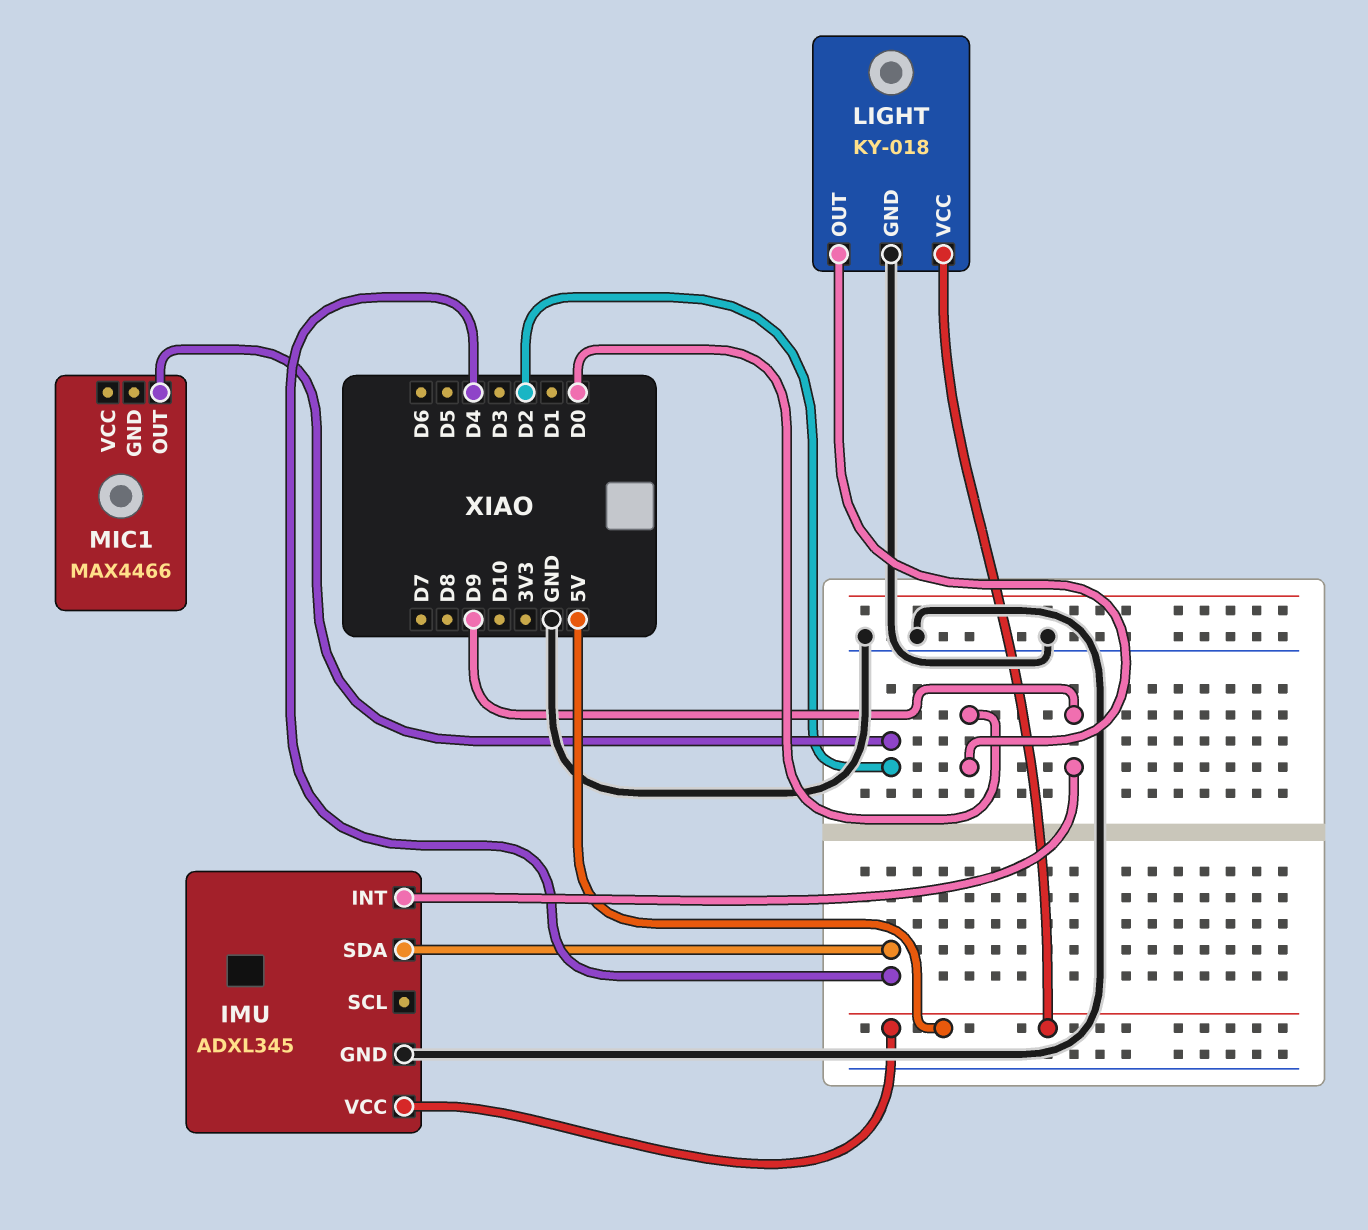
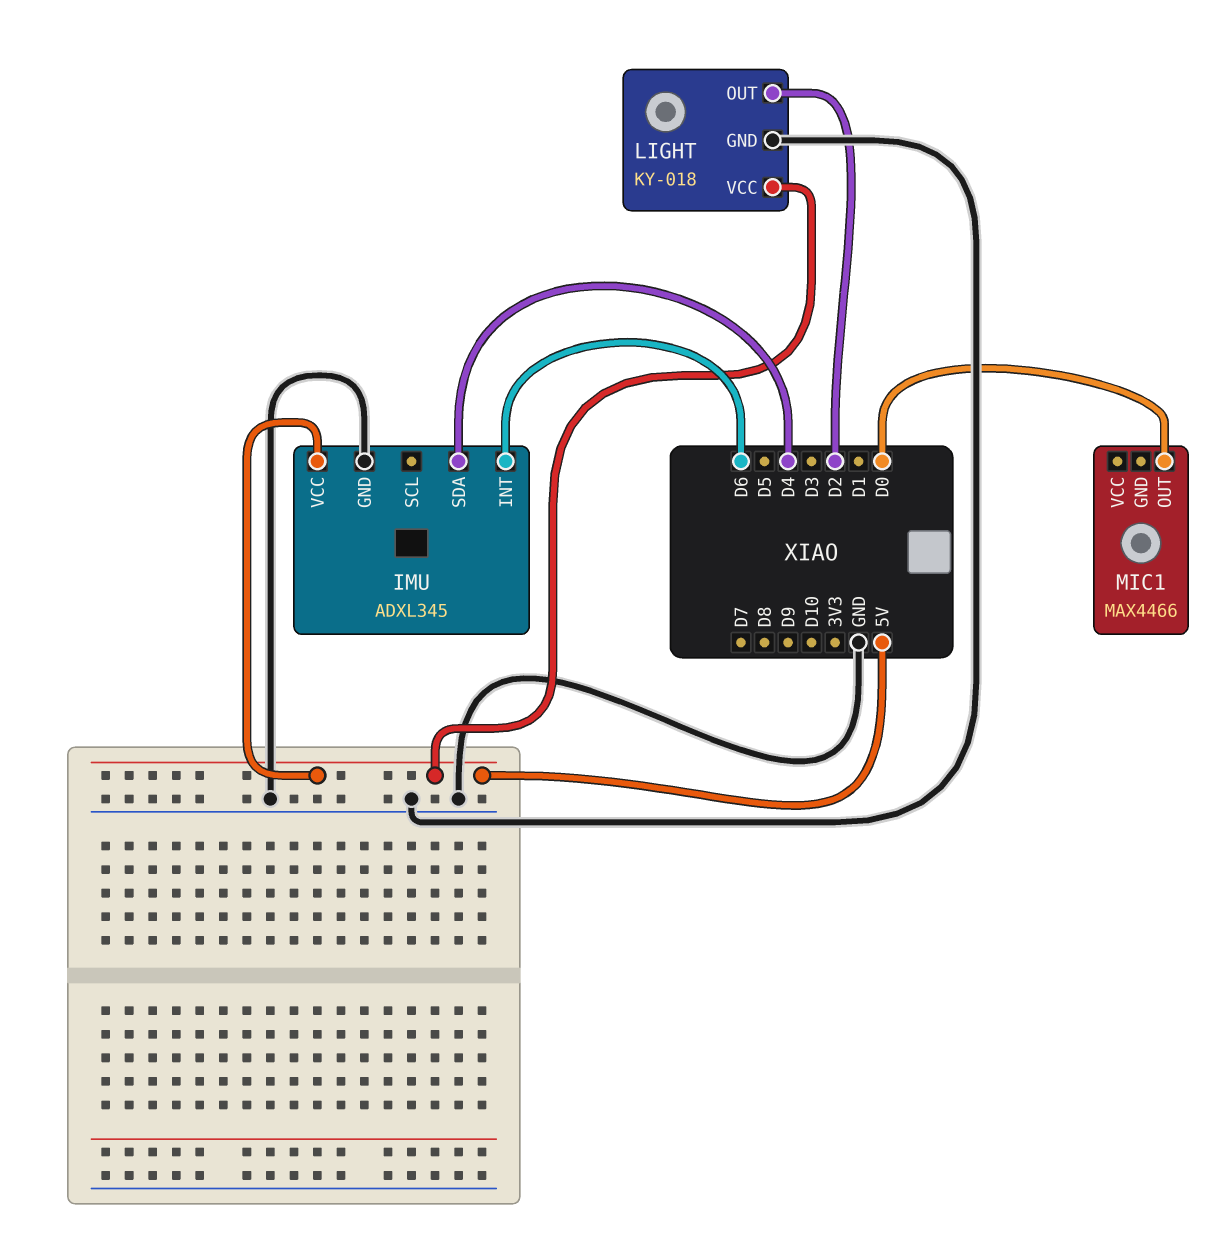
IMU pin INT: D9 -> D6
LIGHT pin OUT: D0 -> D2
MIC1 pin OUT: D2 -> D0

